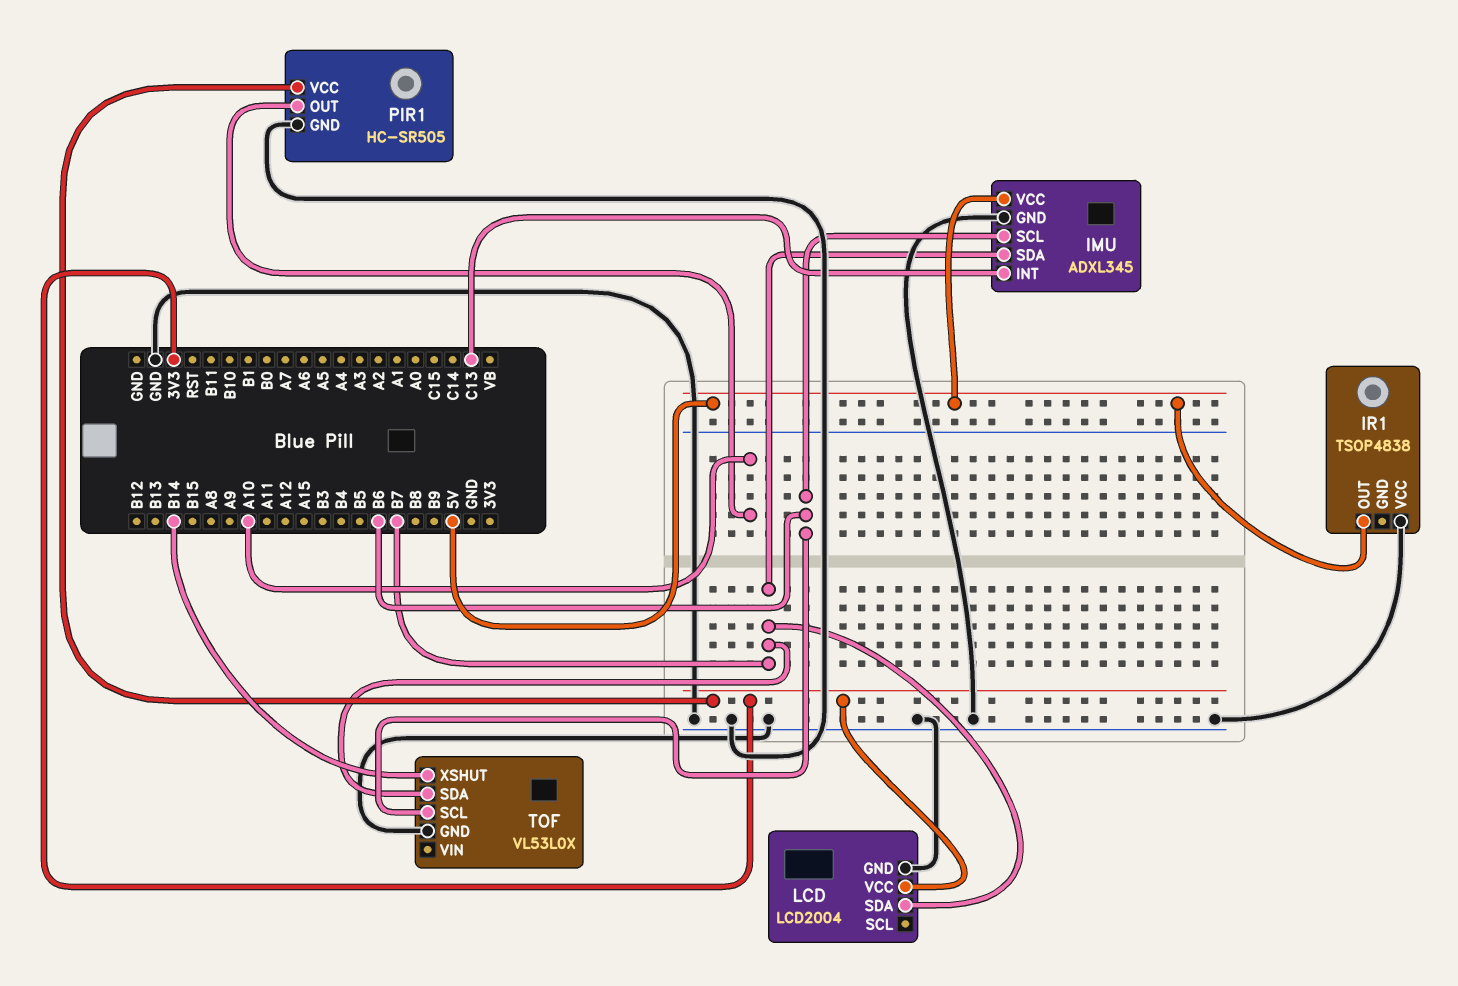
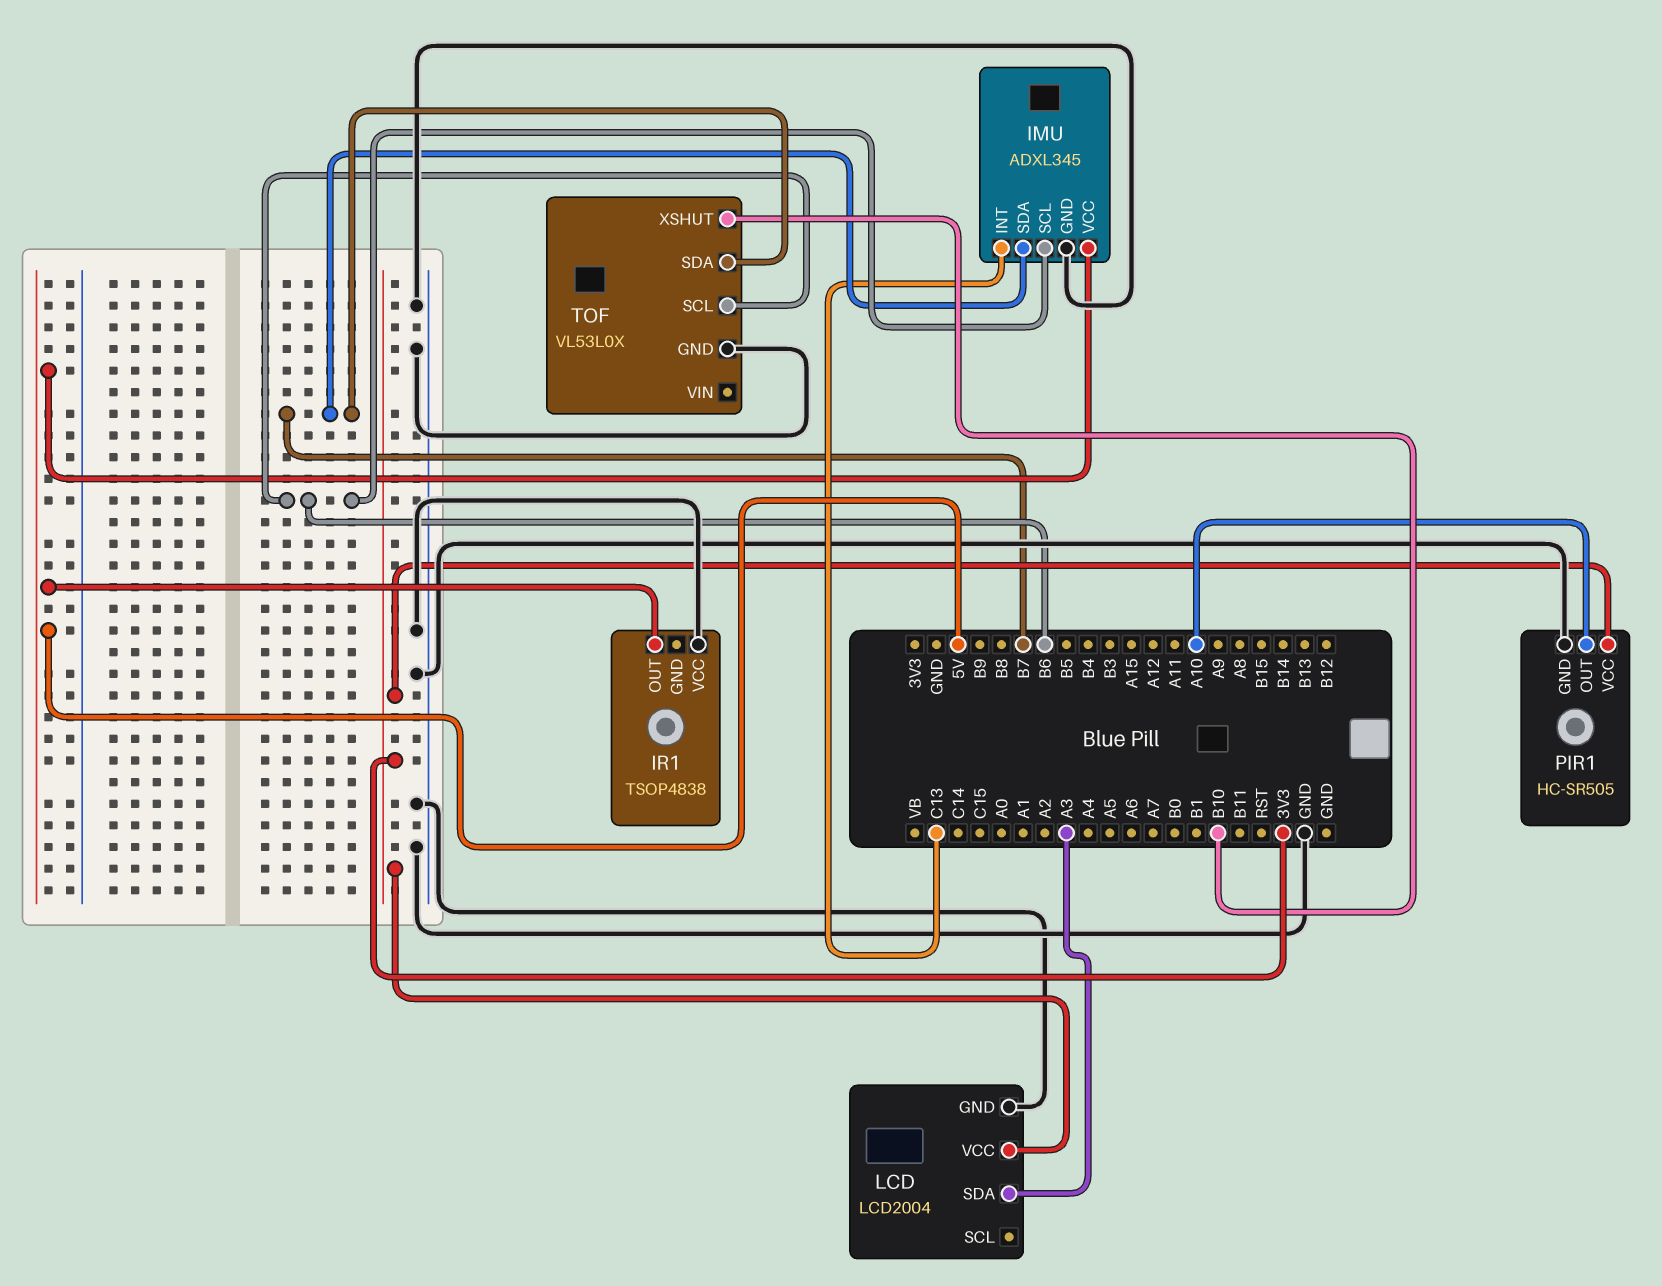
LCD pin SDA: B7 -> A3
TOF pin XSHUT: B14 -> B10

